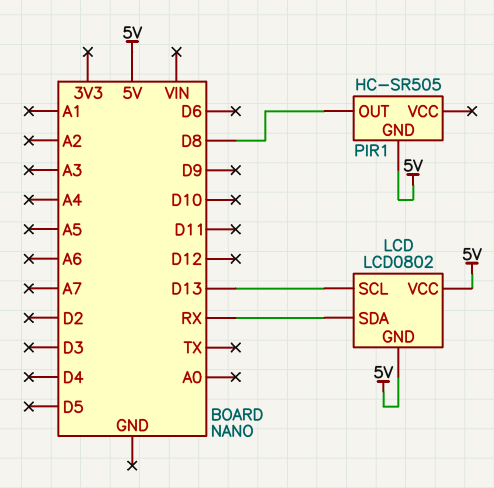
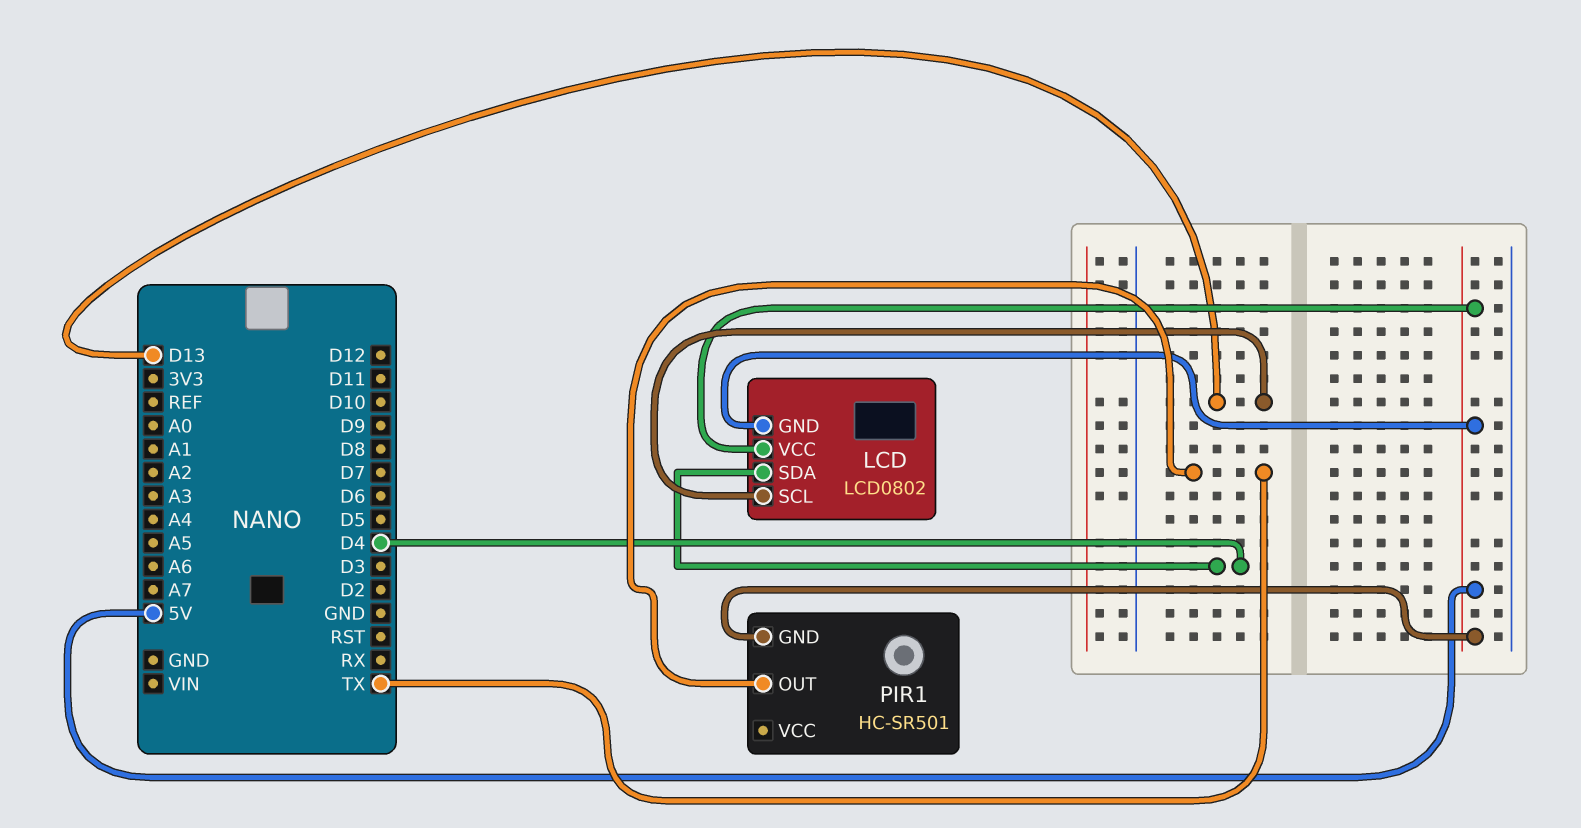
LCD pin SDA: RX -> D4
PIR1: HC-SR505 -> HC-SR501
PIR1 pin OUT: D8 -> TX

